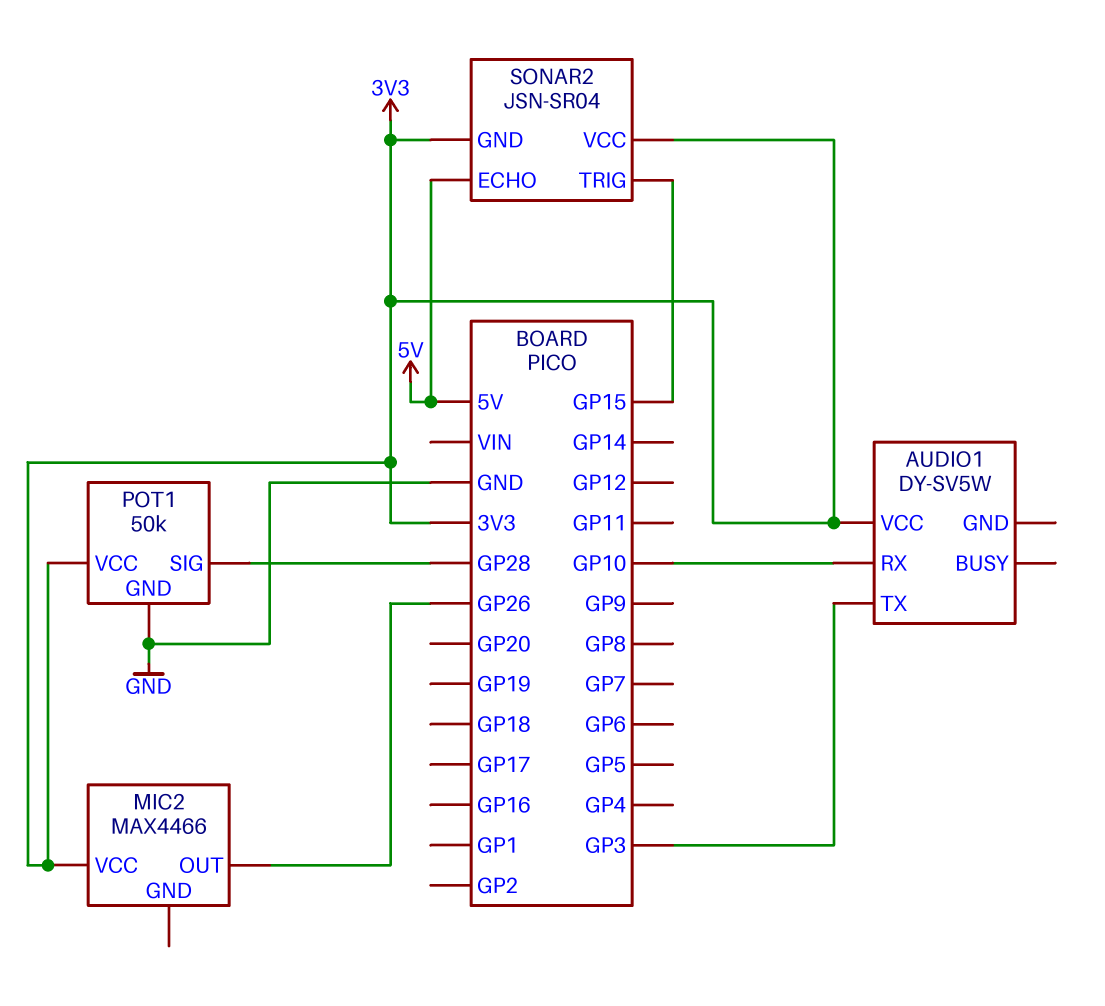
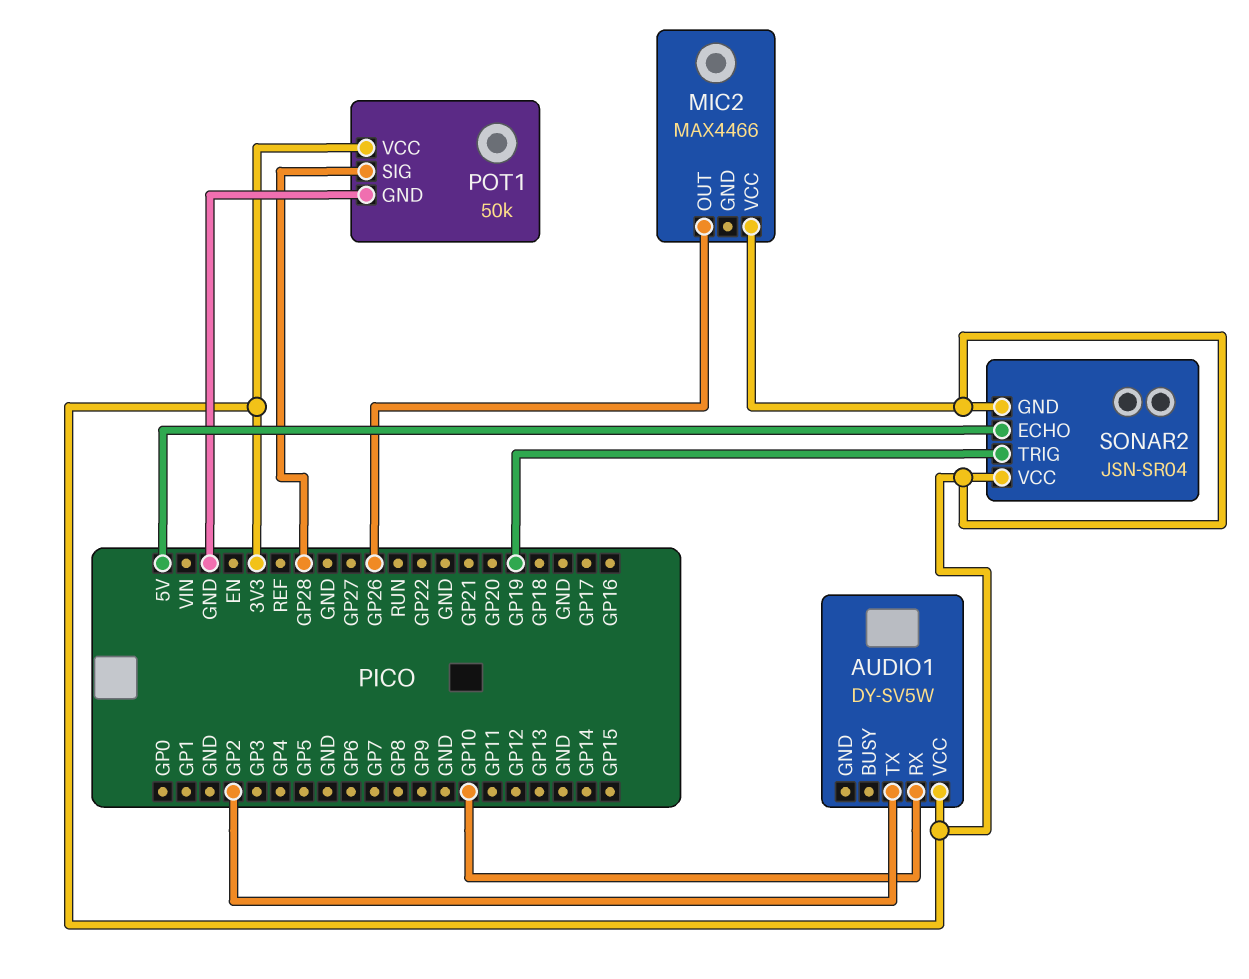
AUDIO1 pin TX: GP3 -> GP2
SONAR2 pin TRIG: GP15 -> GP19

